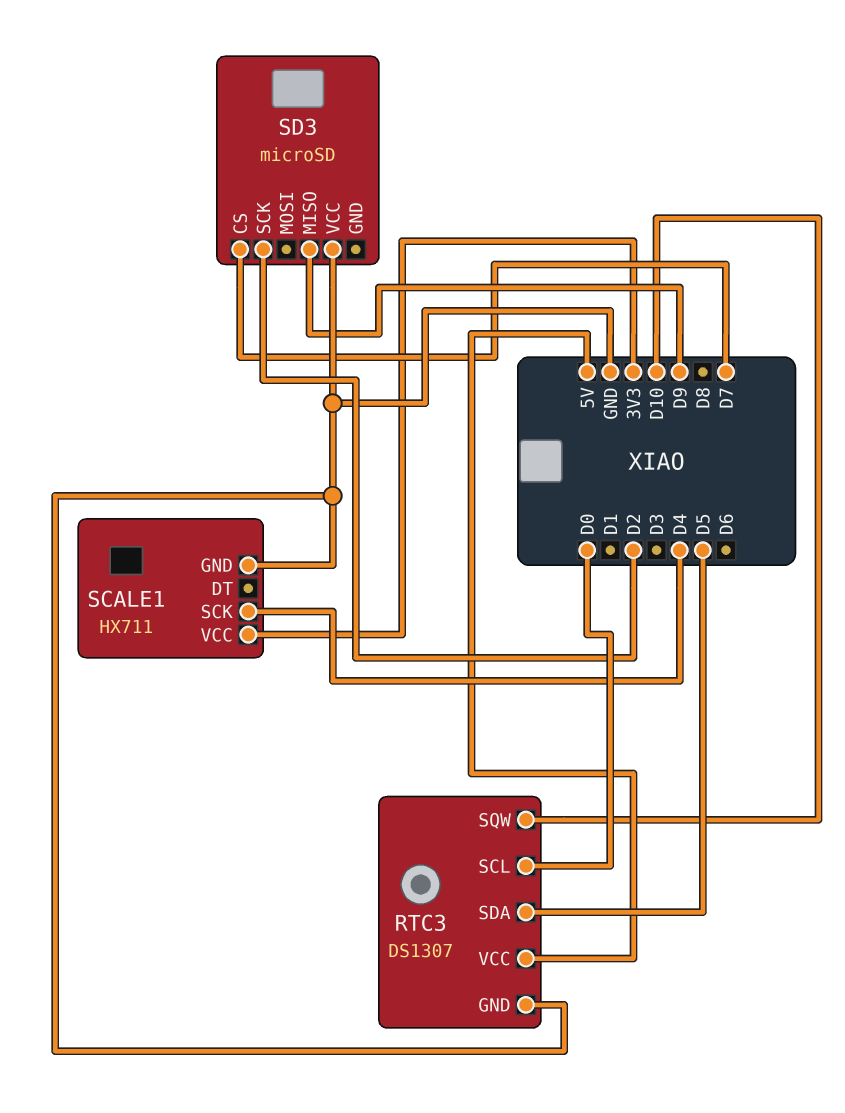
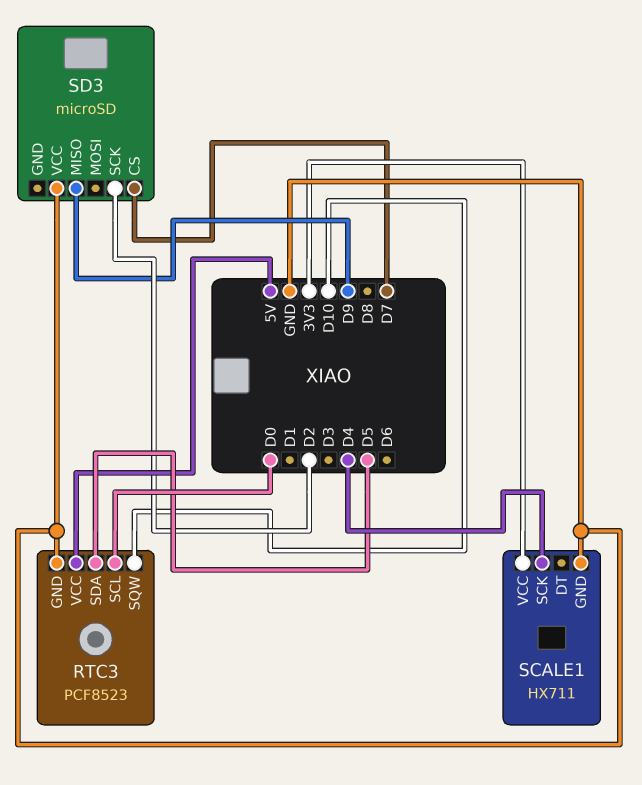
RTC3: DS1307 -> PCF8523

